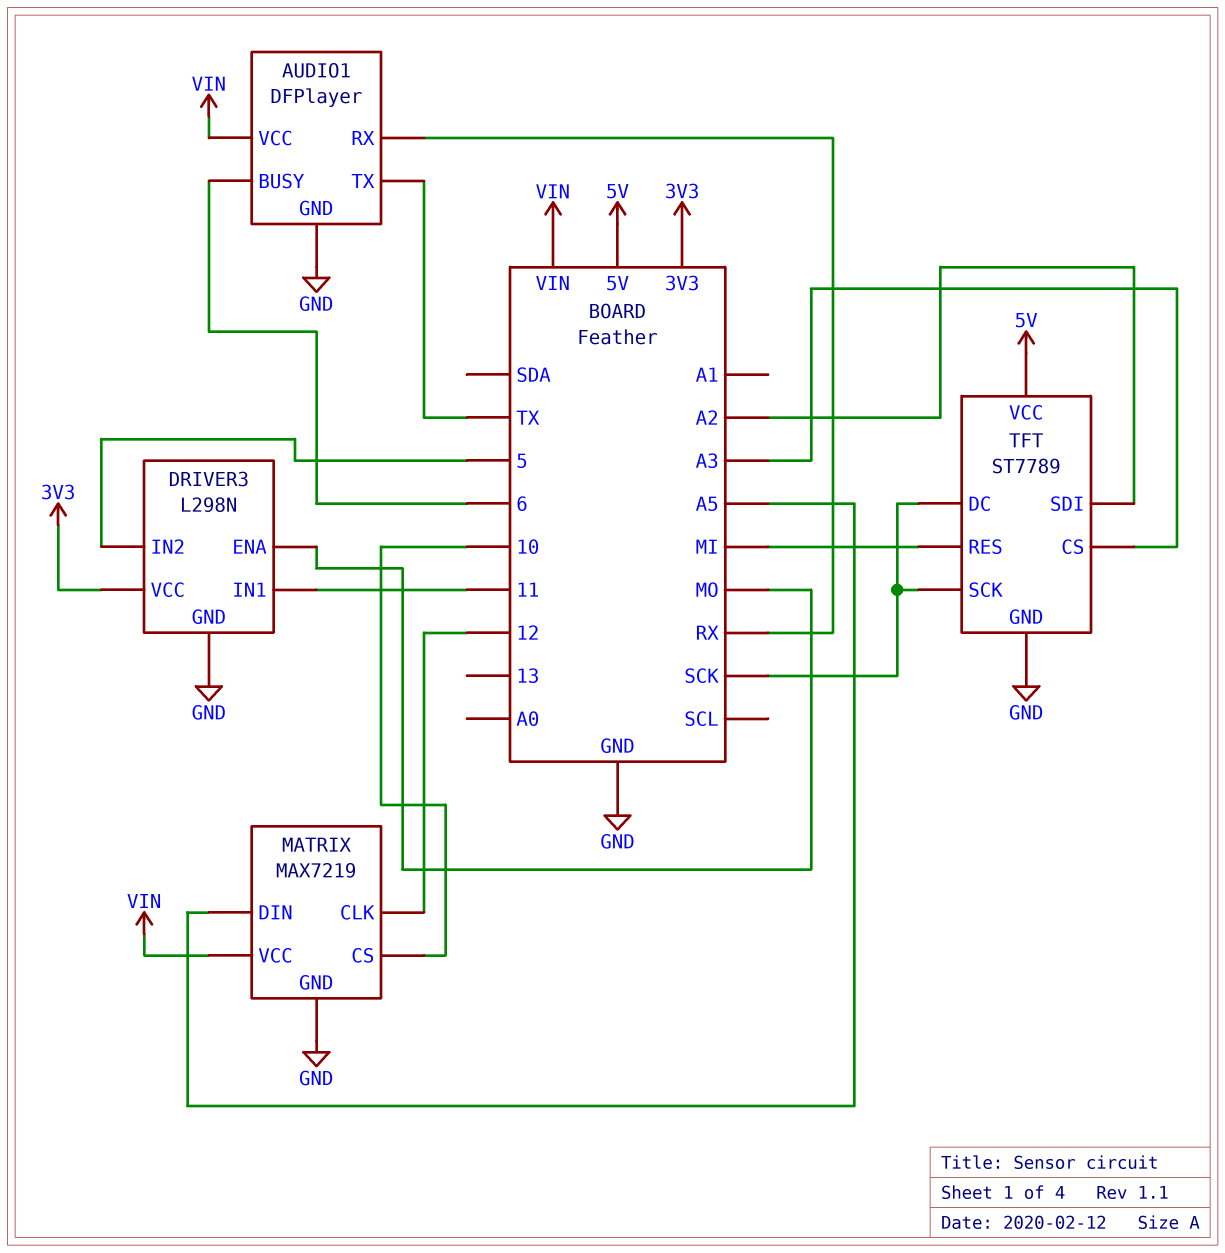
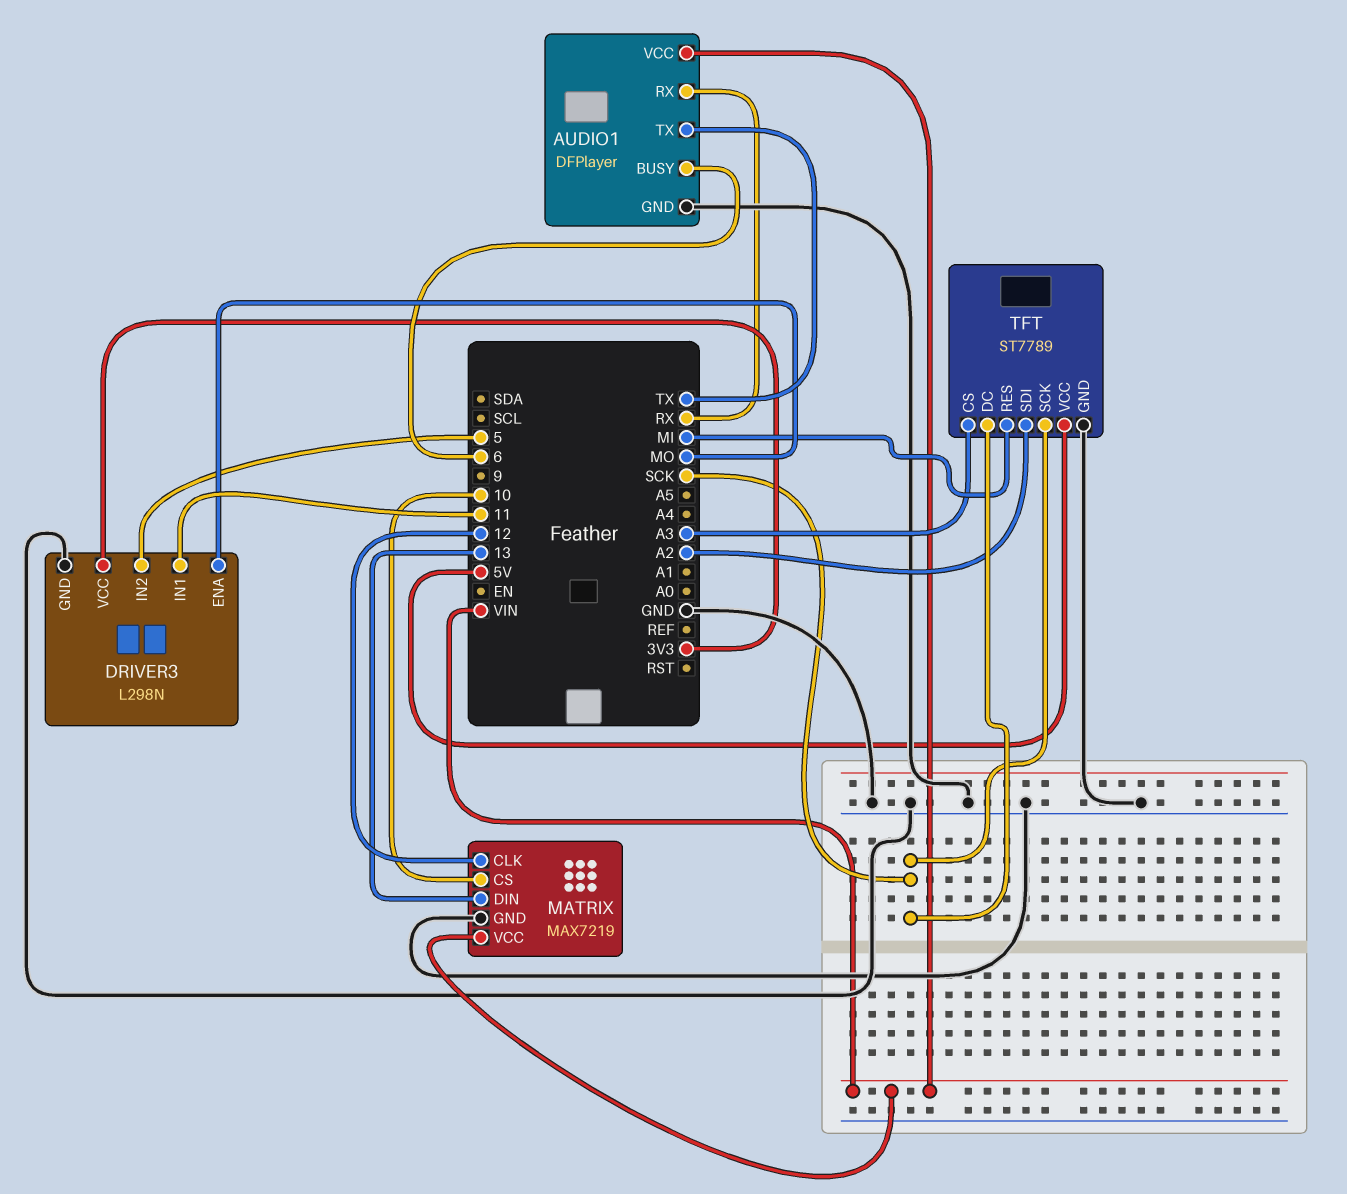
MATRIX pin DIN: A5 -> 13

